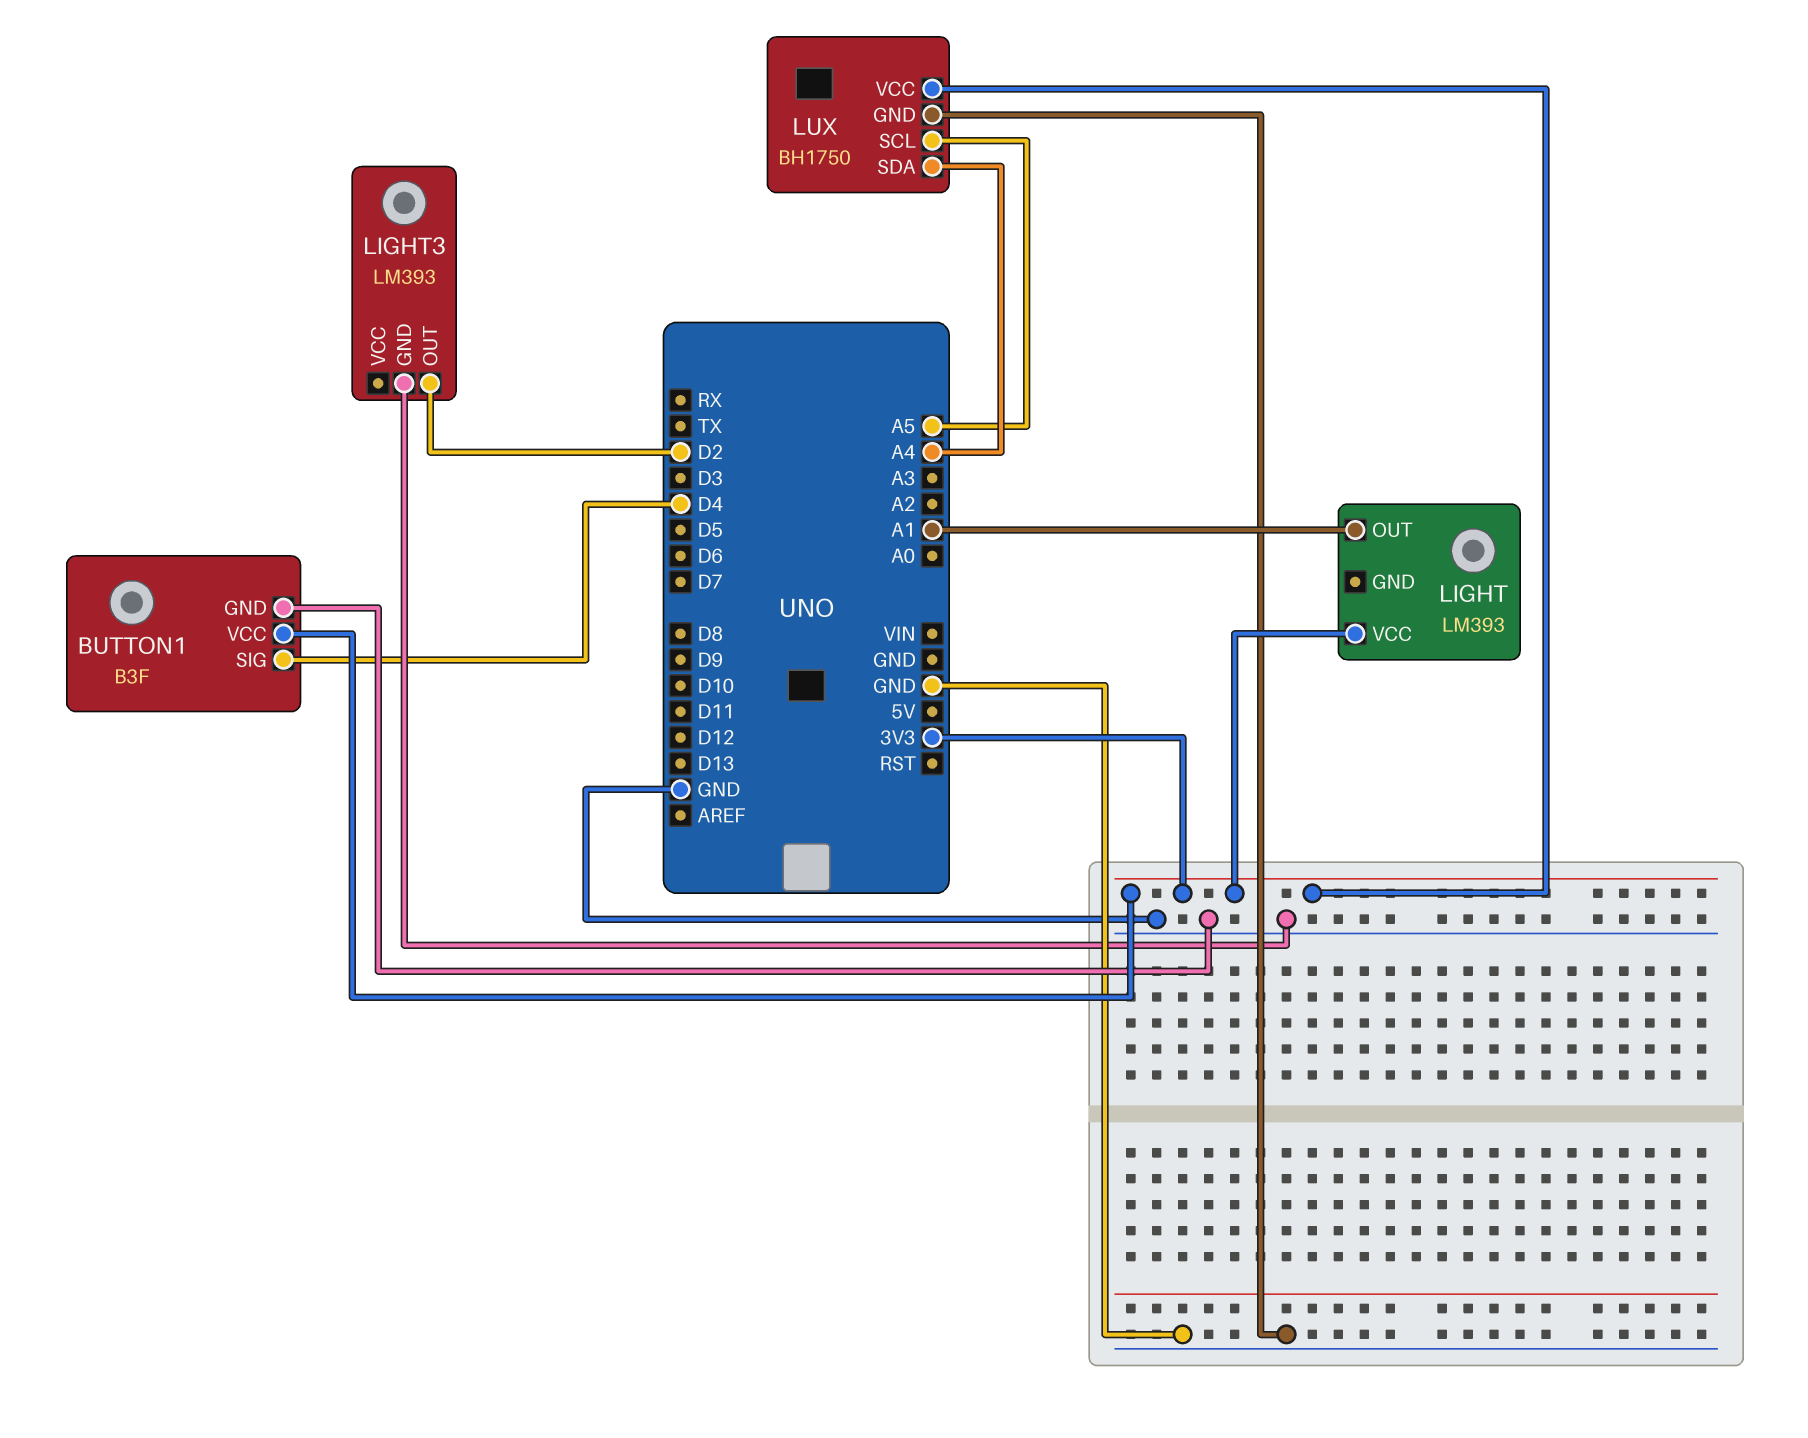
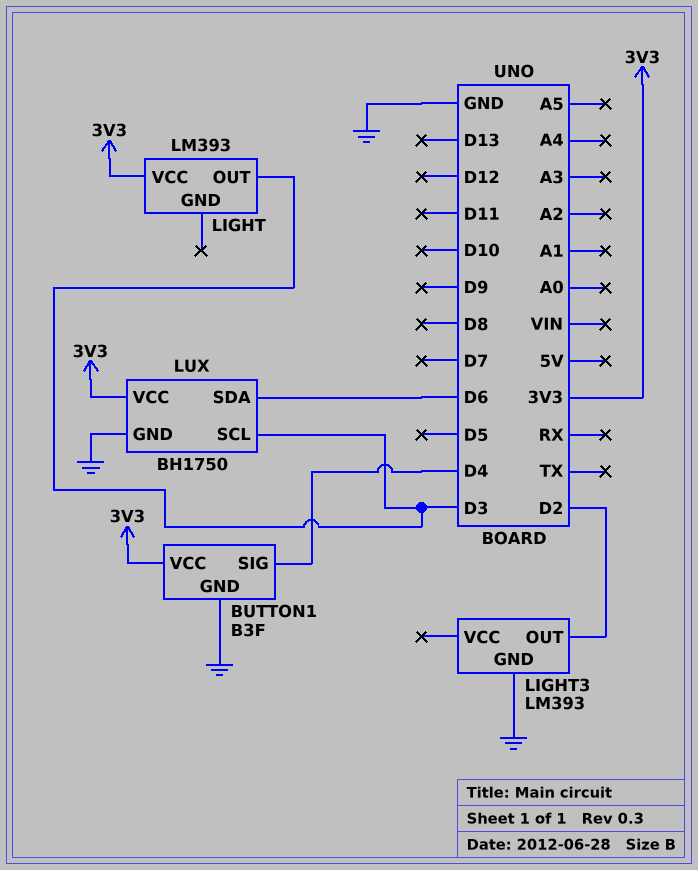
LIGHT pin OUT: A1 -> D3
LUX pin SCL: A5 -> D3
LUX pin SDA: A4 -> D6

